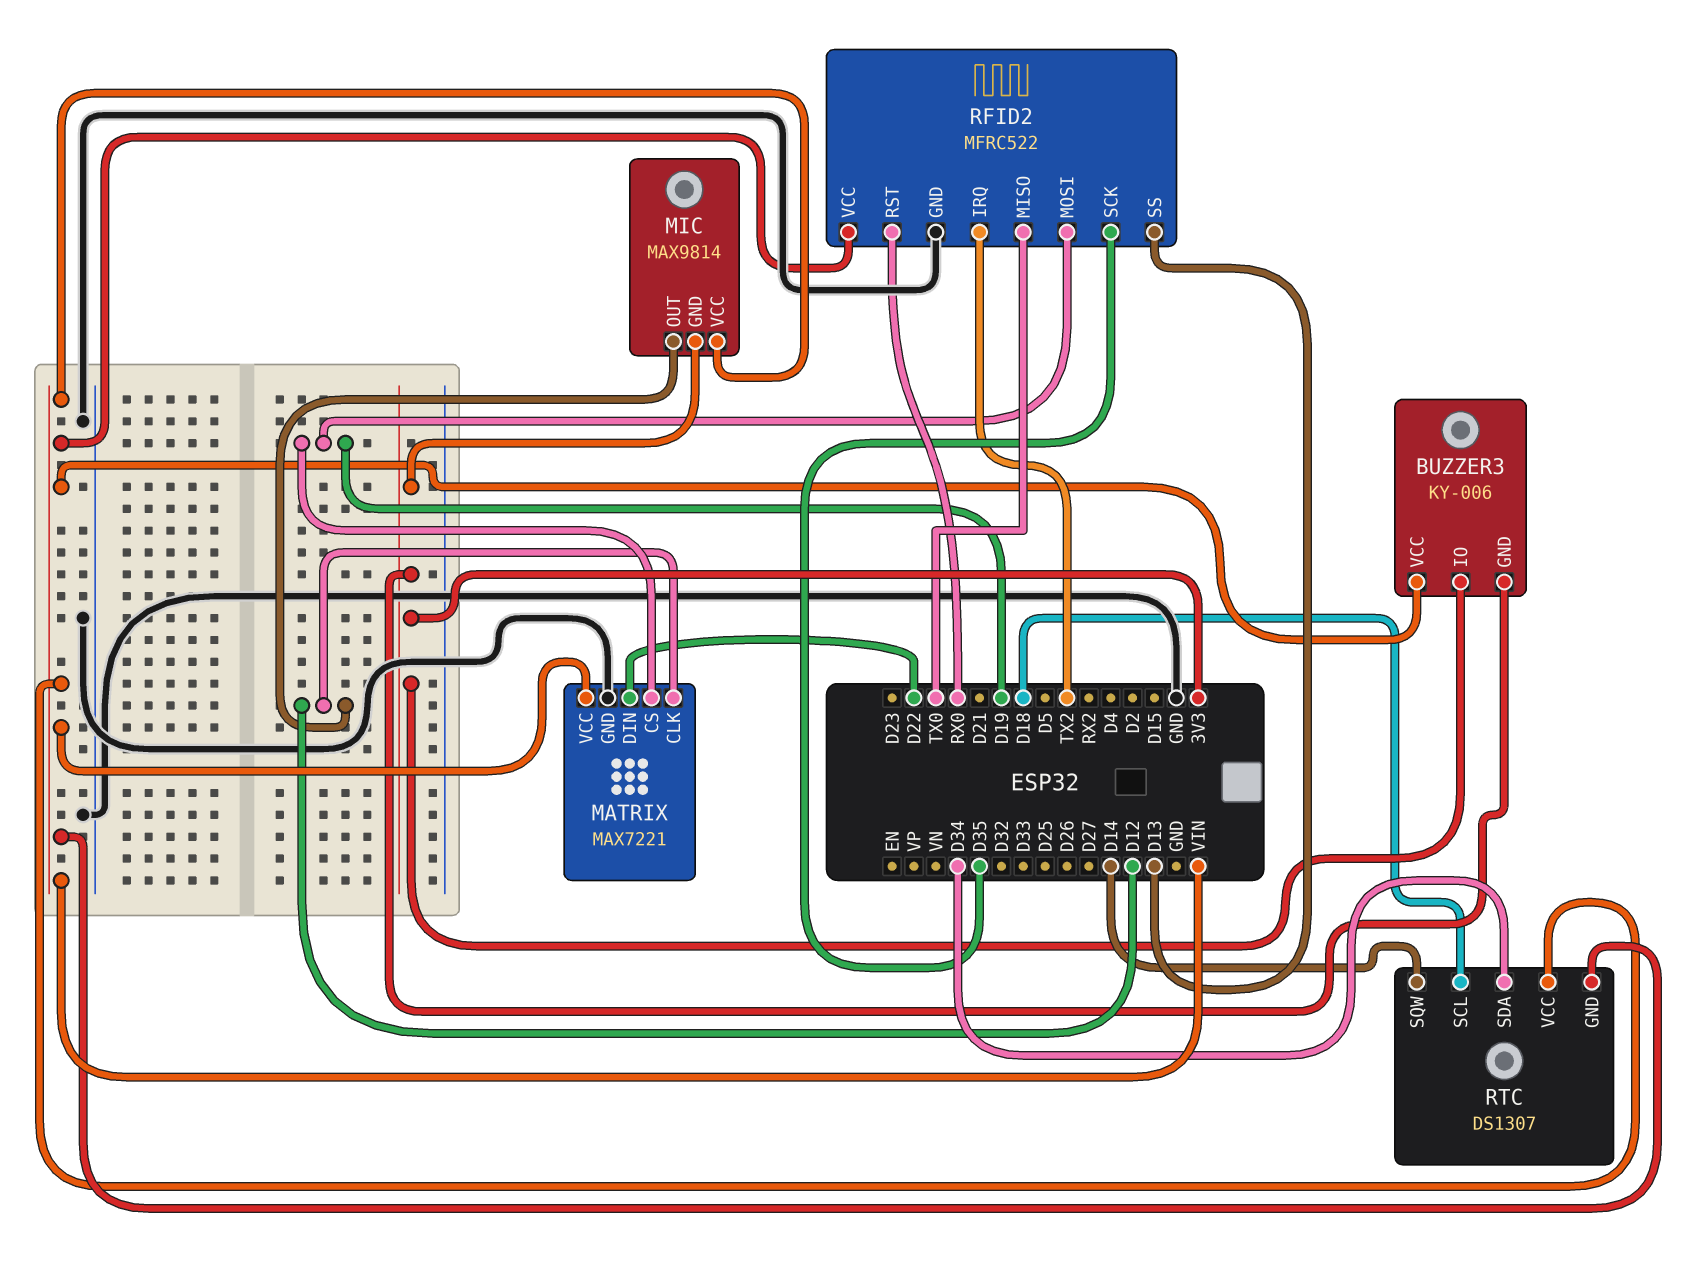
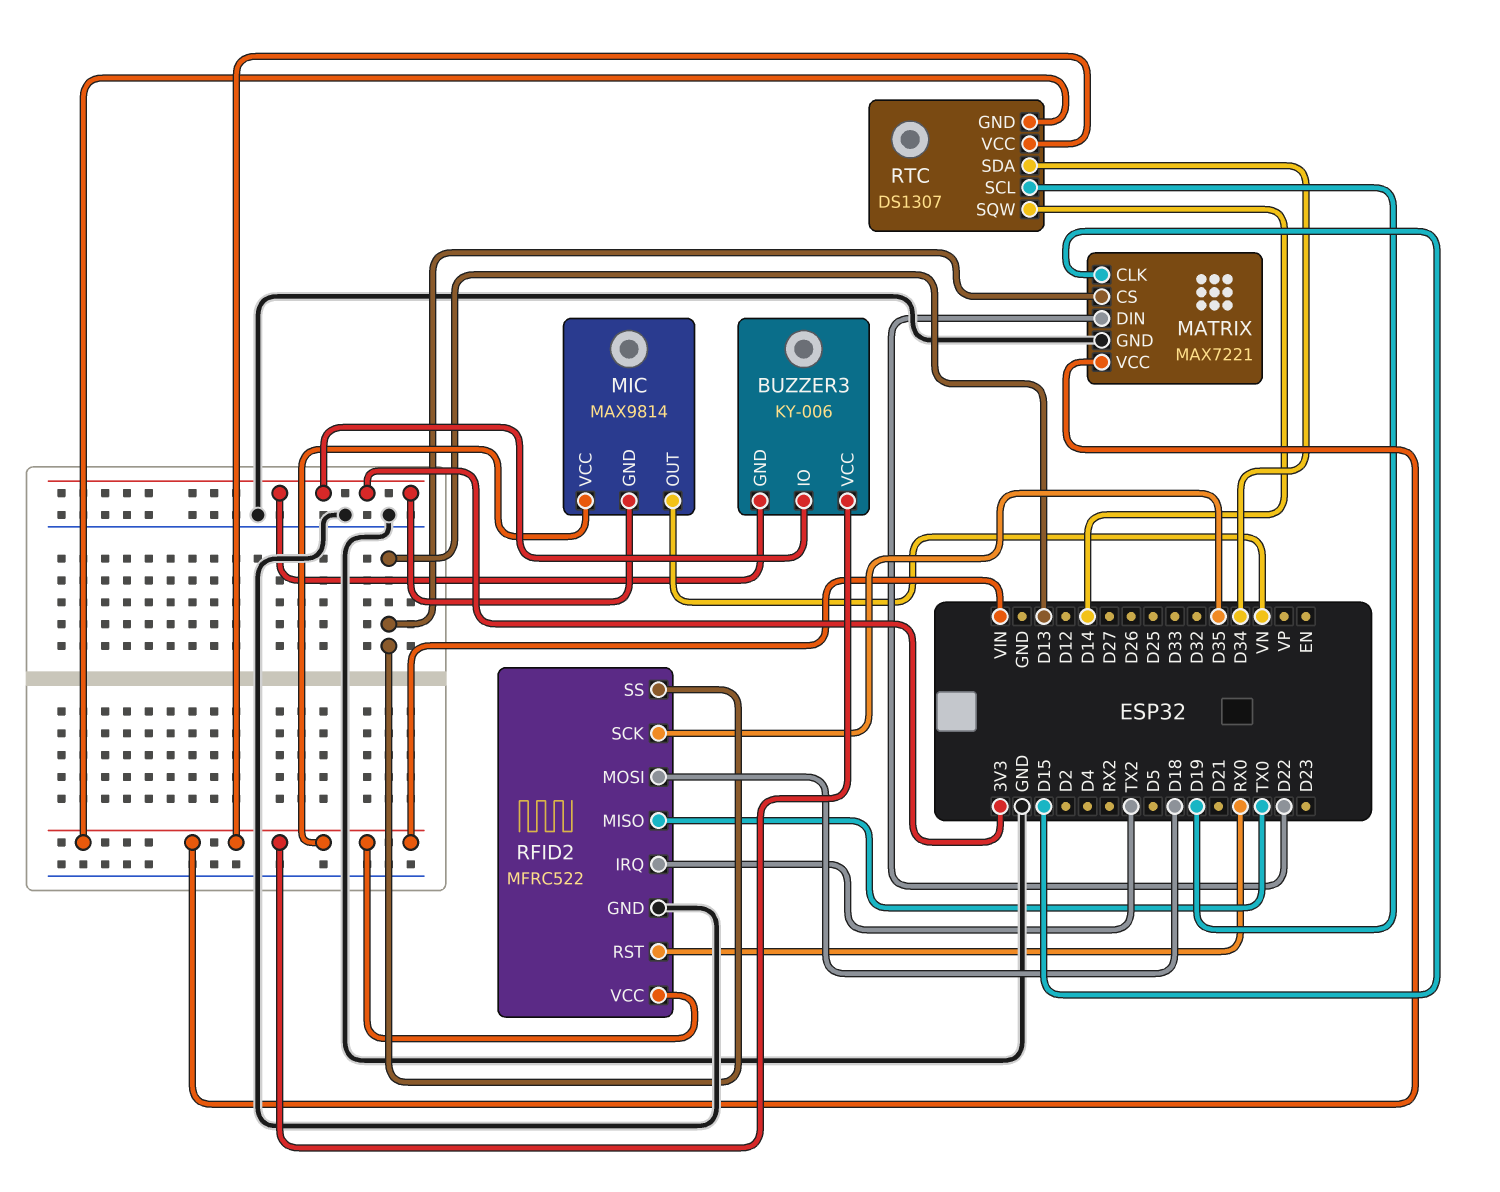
MATRIX pin CLK: D12 -> D15
MATRIX pin CS: D19 -> D13
MIC pin OUT: D12 -> VN
RFID2 pin MOSI: D19 -> D18
RTC pin SCL: D18 -> D19

